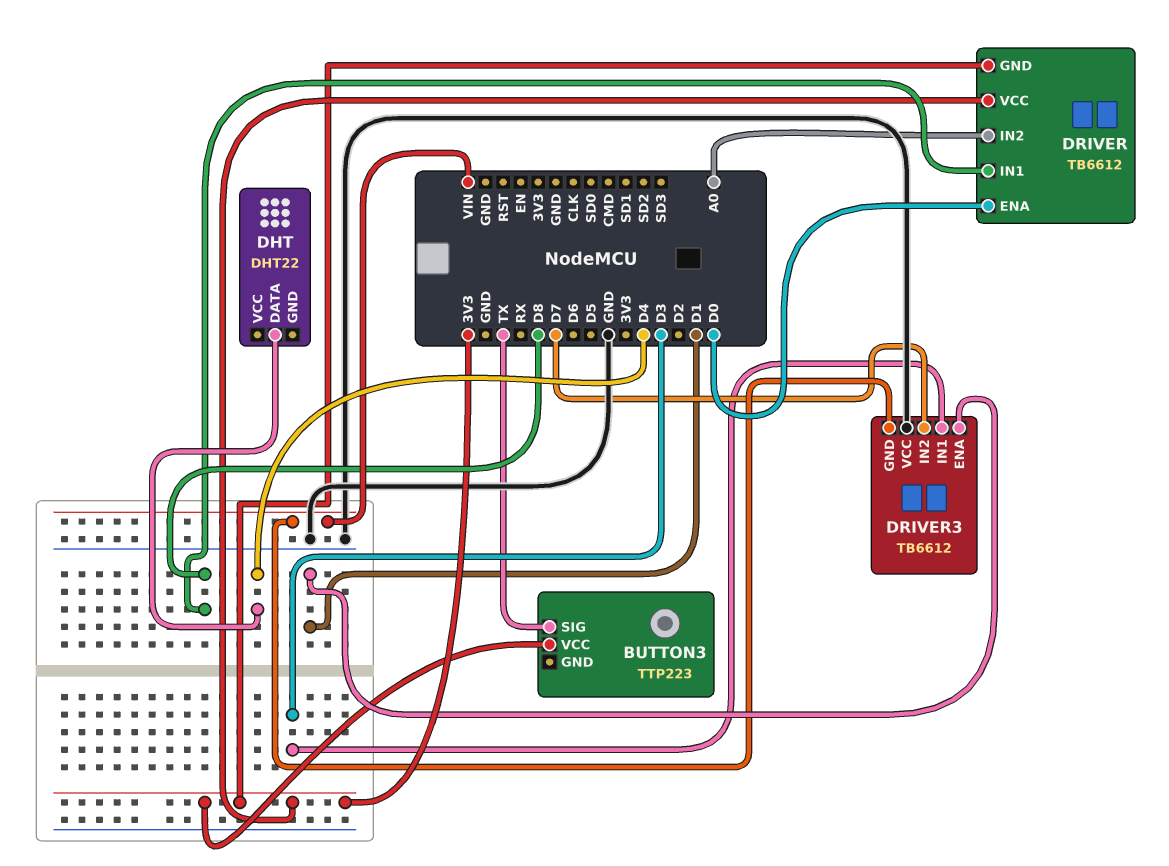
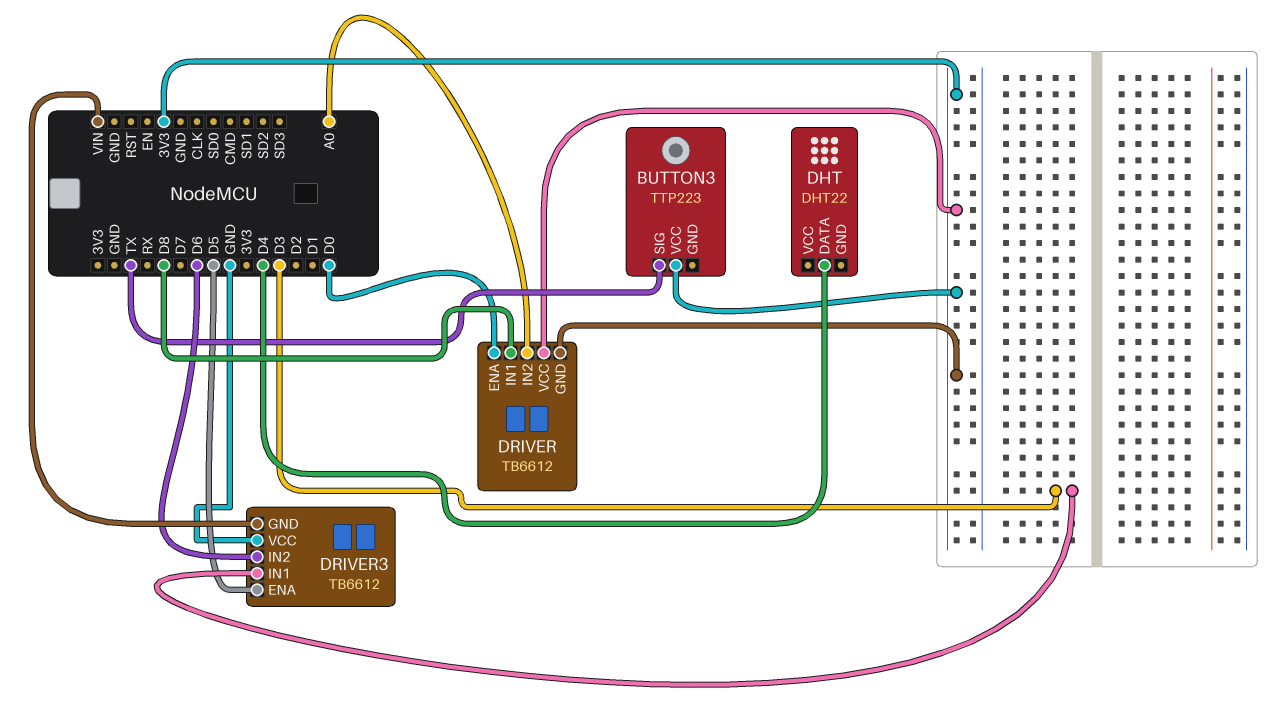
DRIVER3 pin ENA: D1 -> D5
DRIVER3 pin IN2: D7 -> D6

